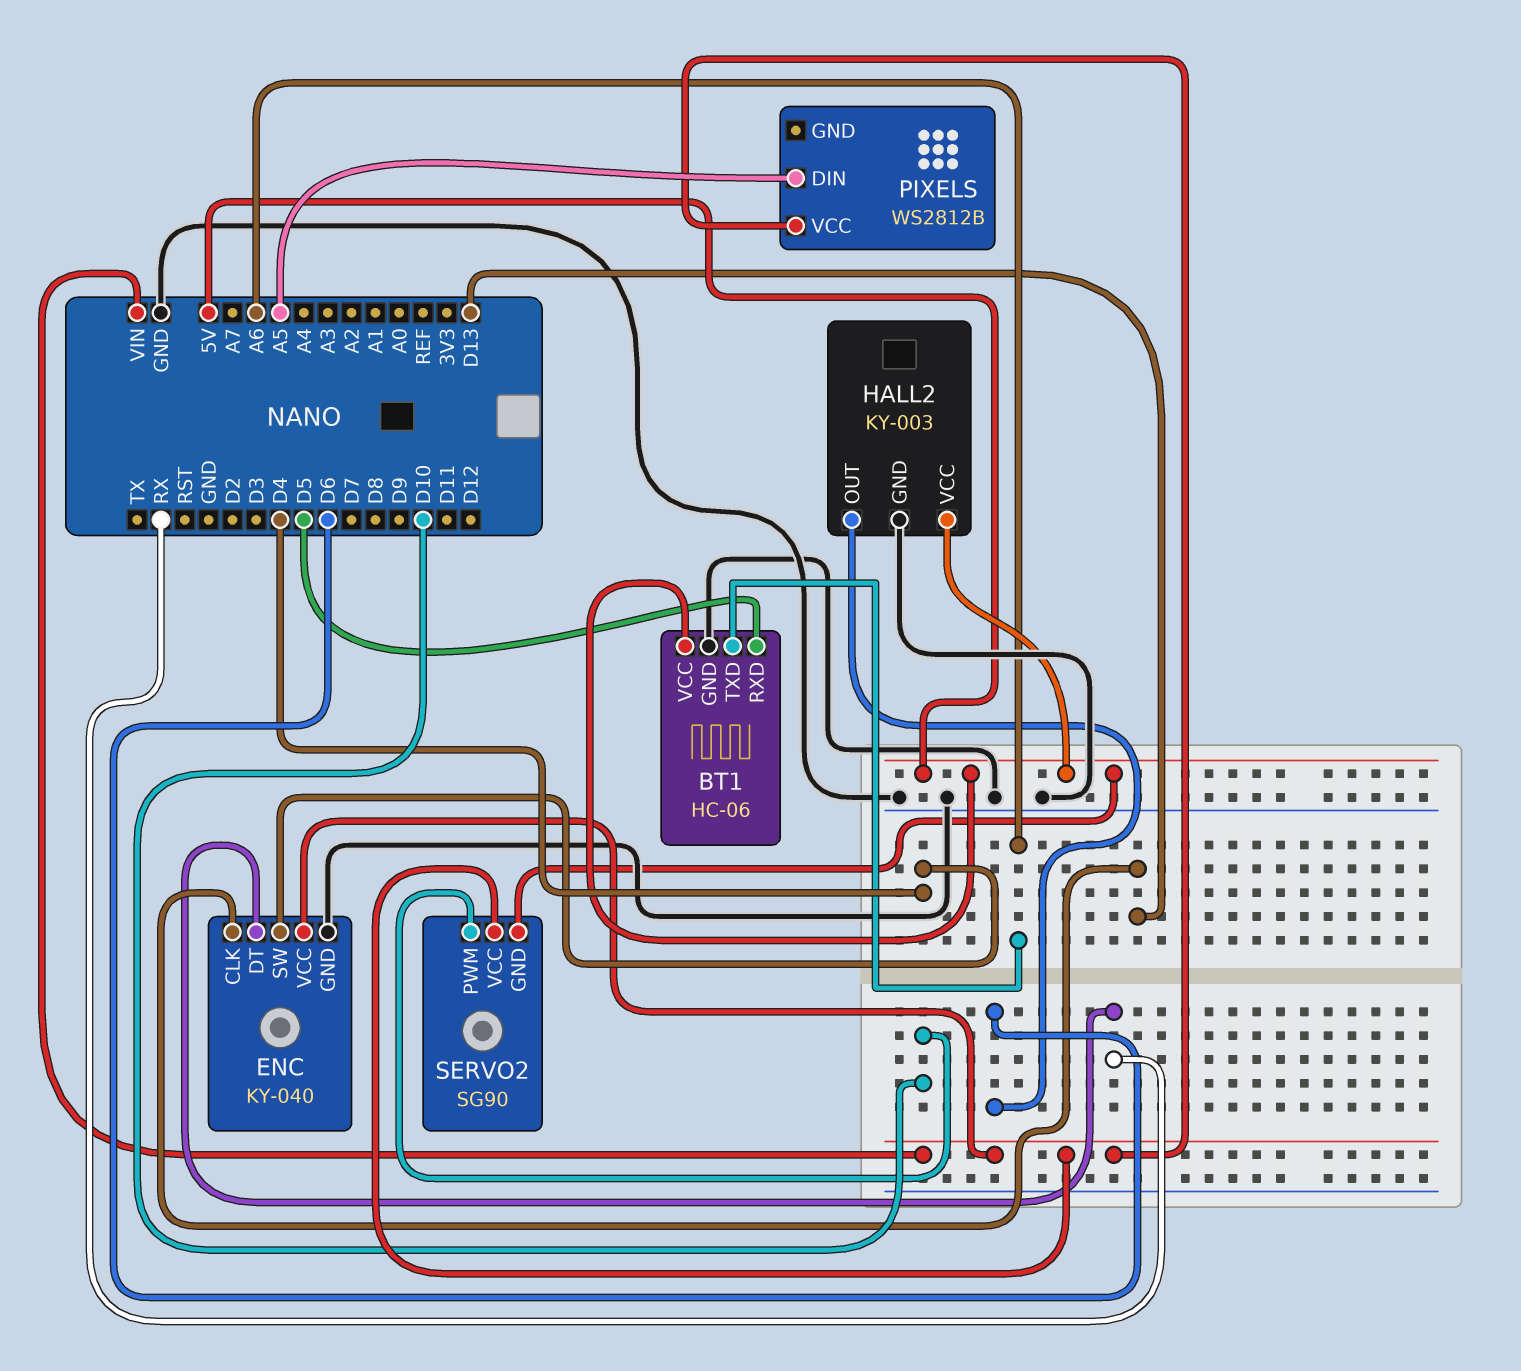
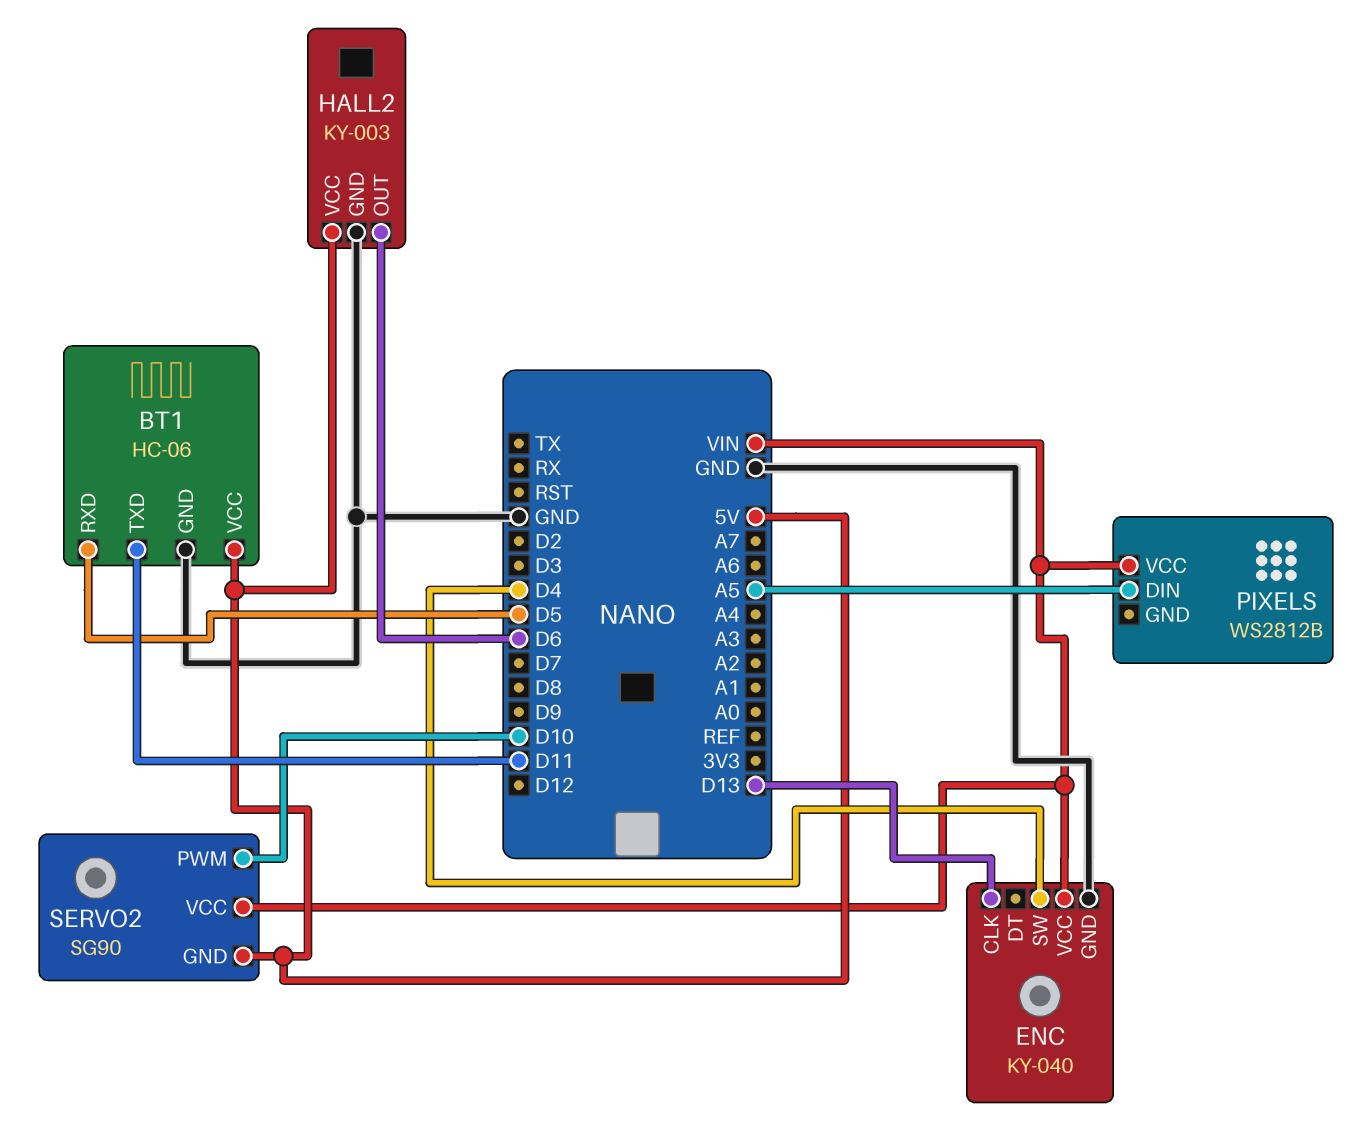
BT1 pin TXD: A6 -> D11
ENC pin DT: RX -> none

